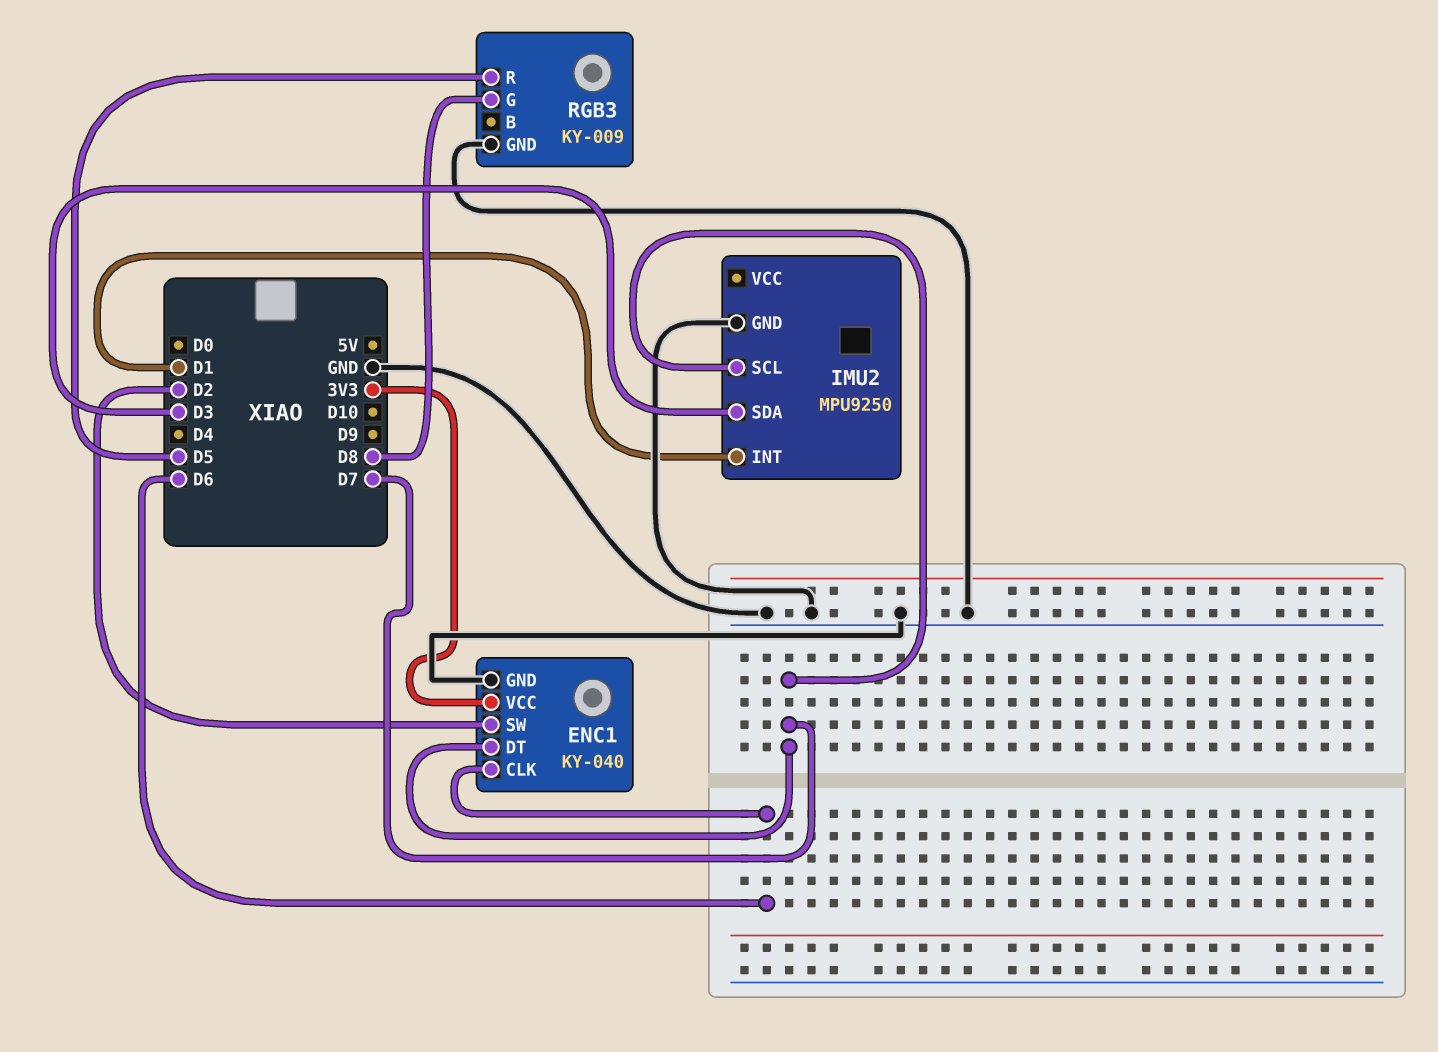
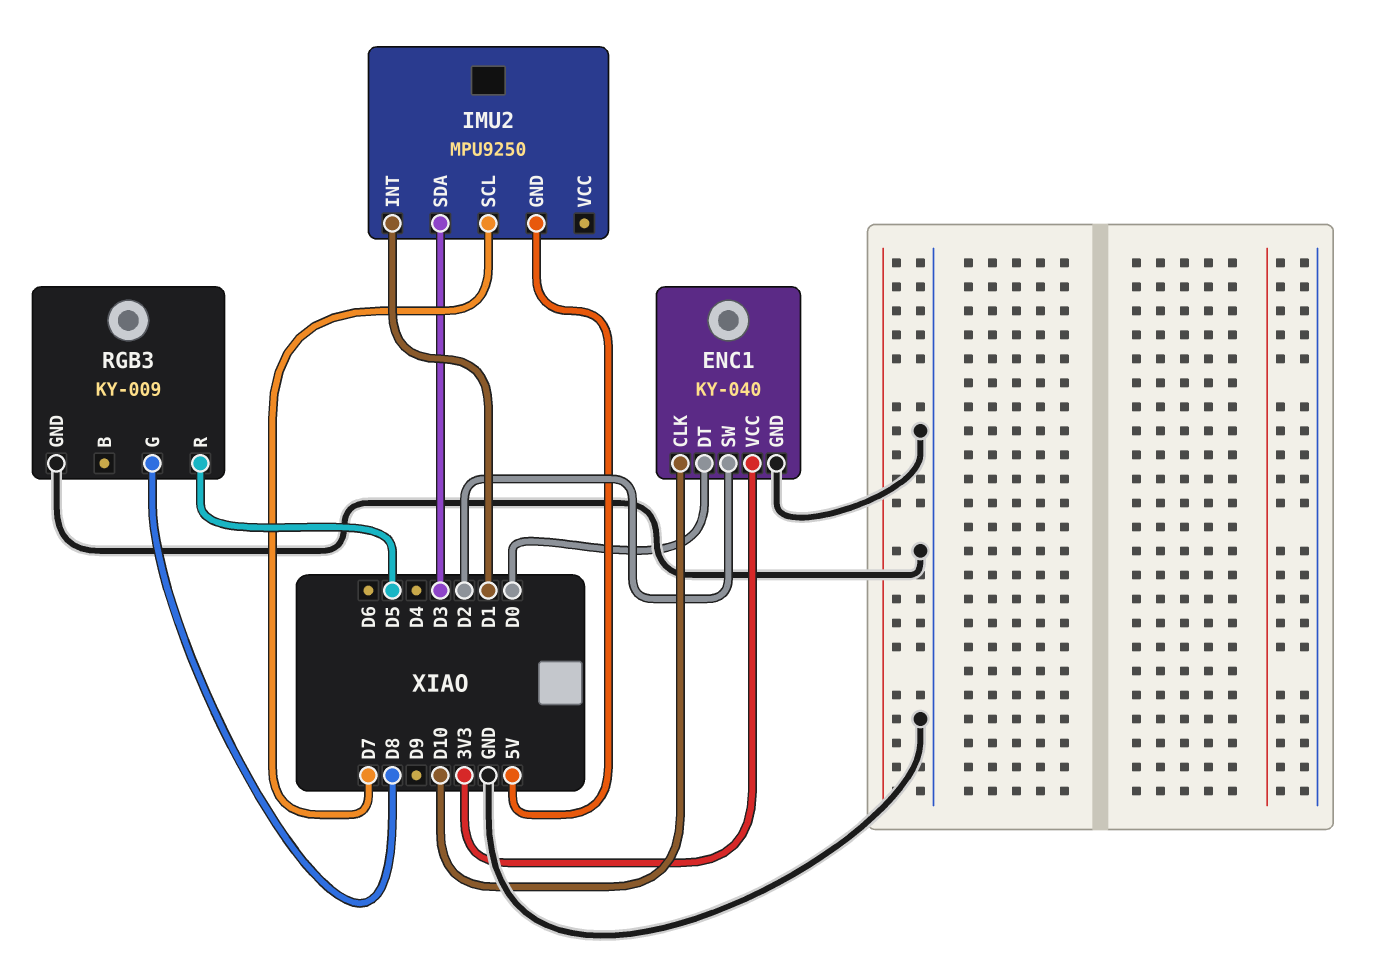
ENC1 pin CLK: D6 -> D10
ENC1 pin DT: D7 -> D0
IMU2 pin GND: GND -> 5V

